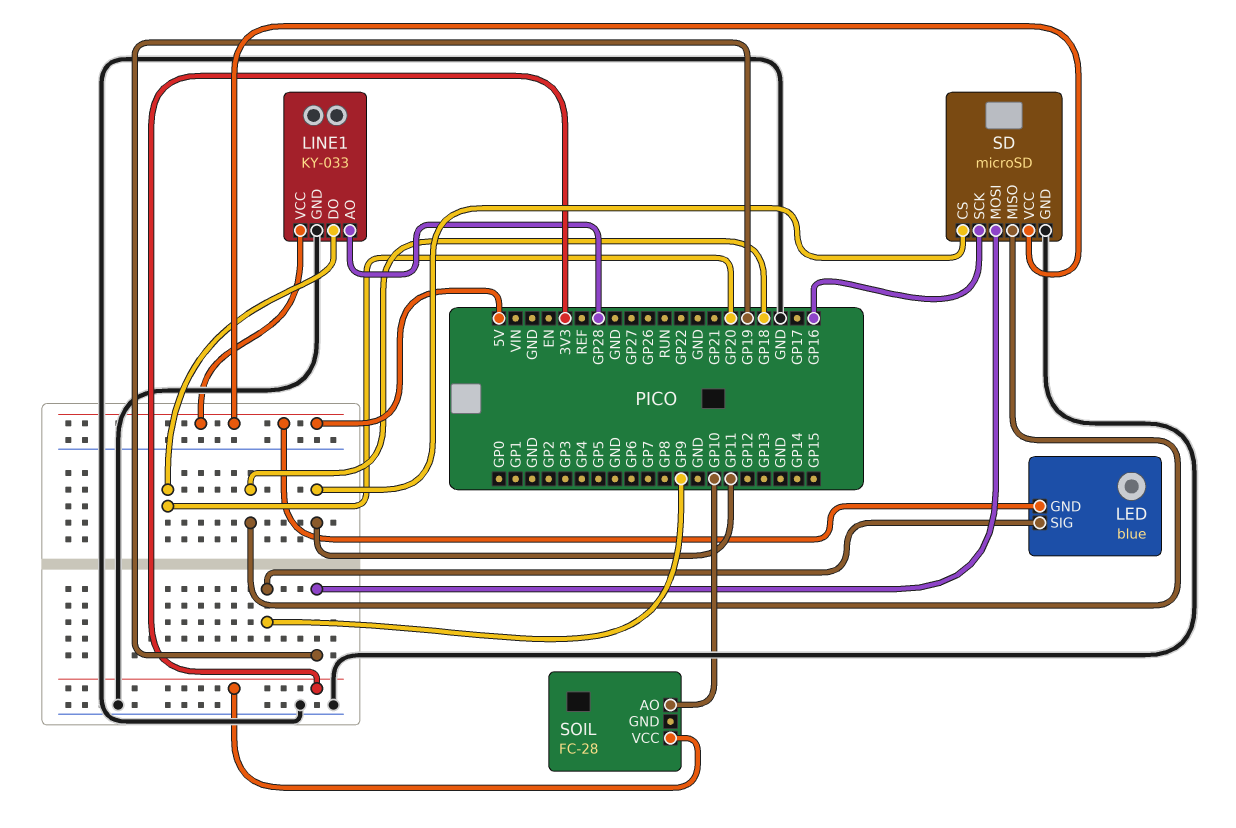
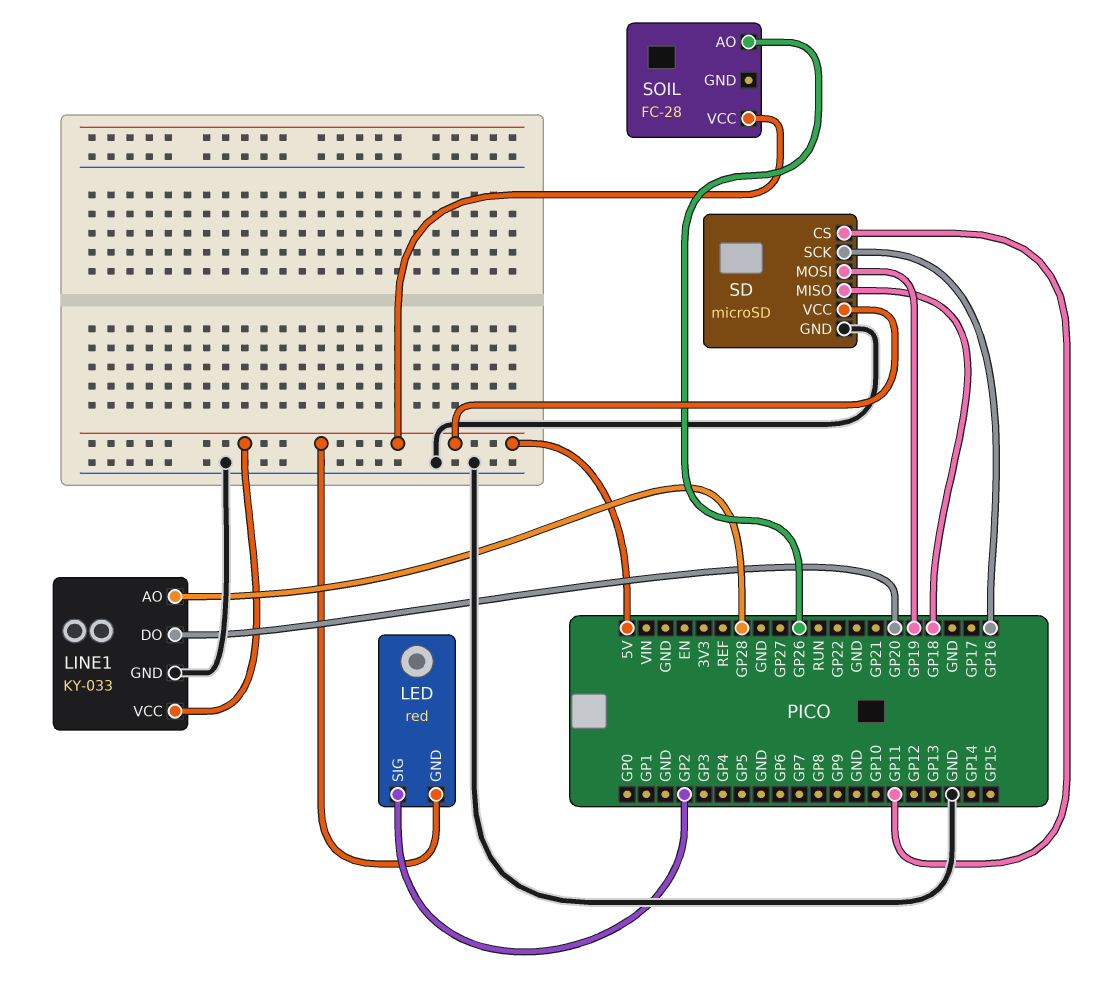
LED: blue -> red
LED pin SIG: GP9 -> GP2
SOIL pin AO: GP10 -> GP26
SOIL pin VCC: 3V3 -> 5V

